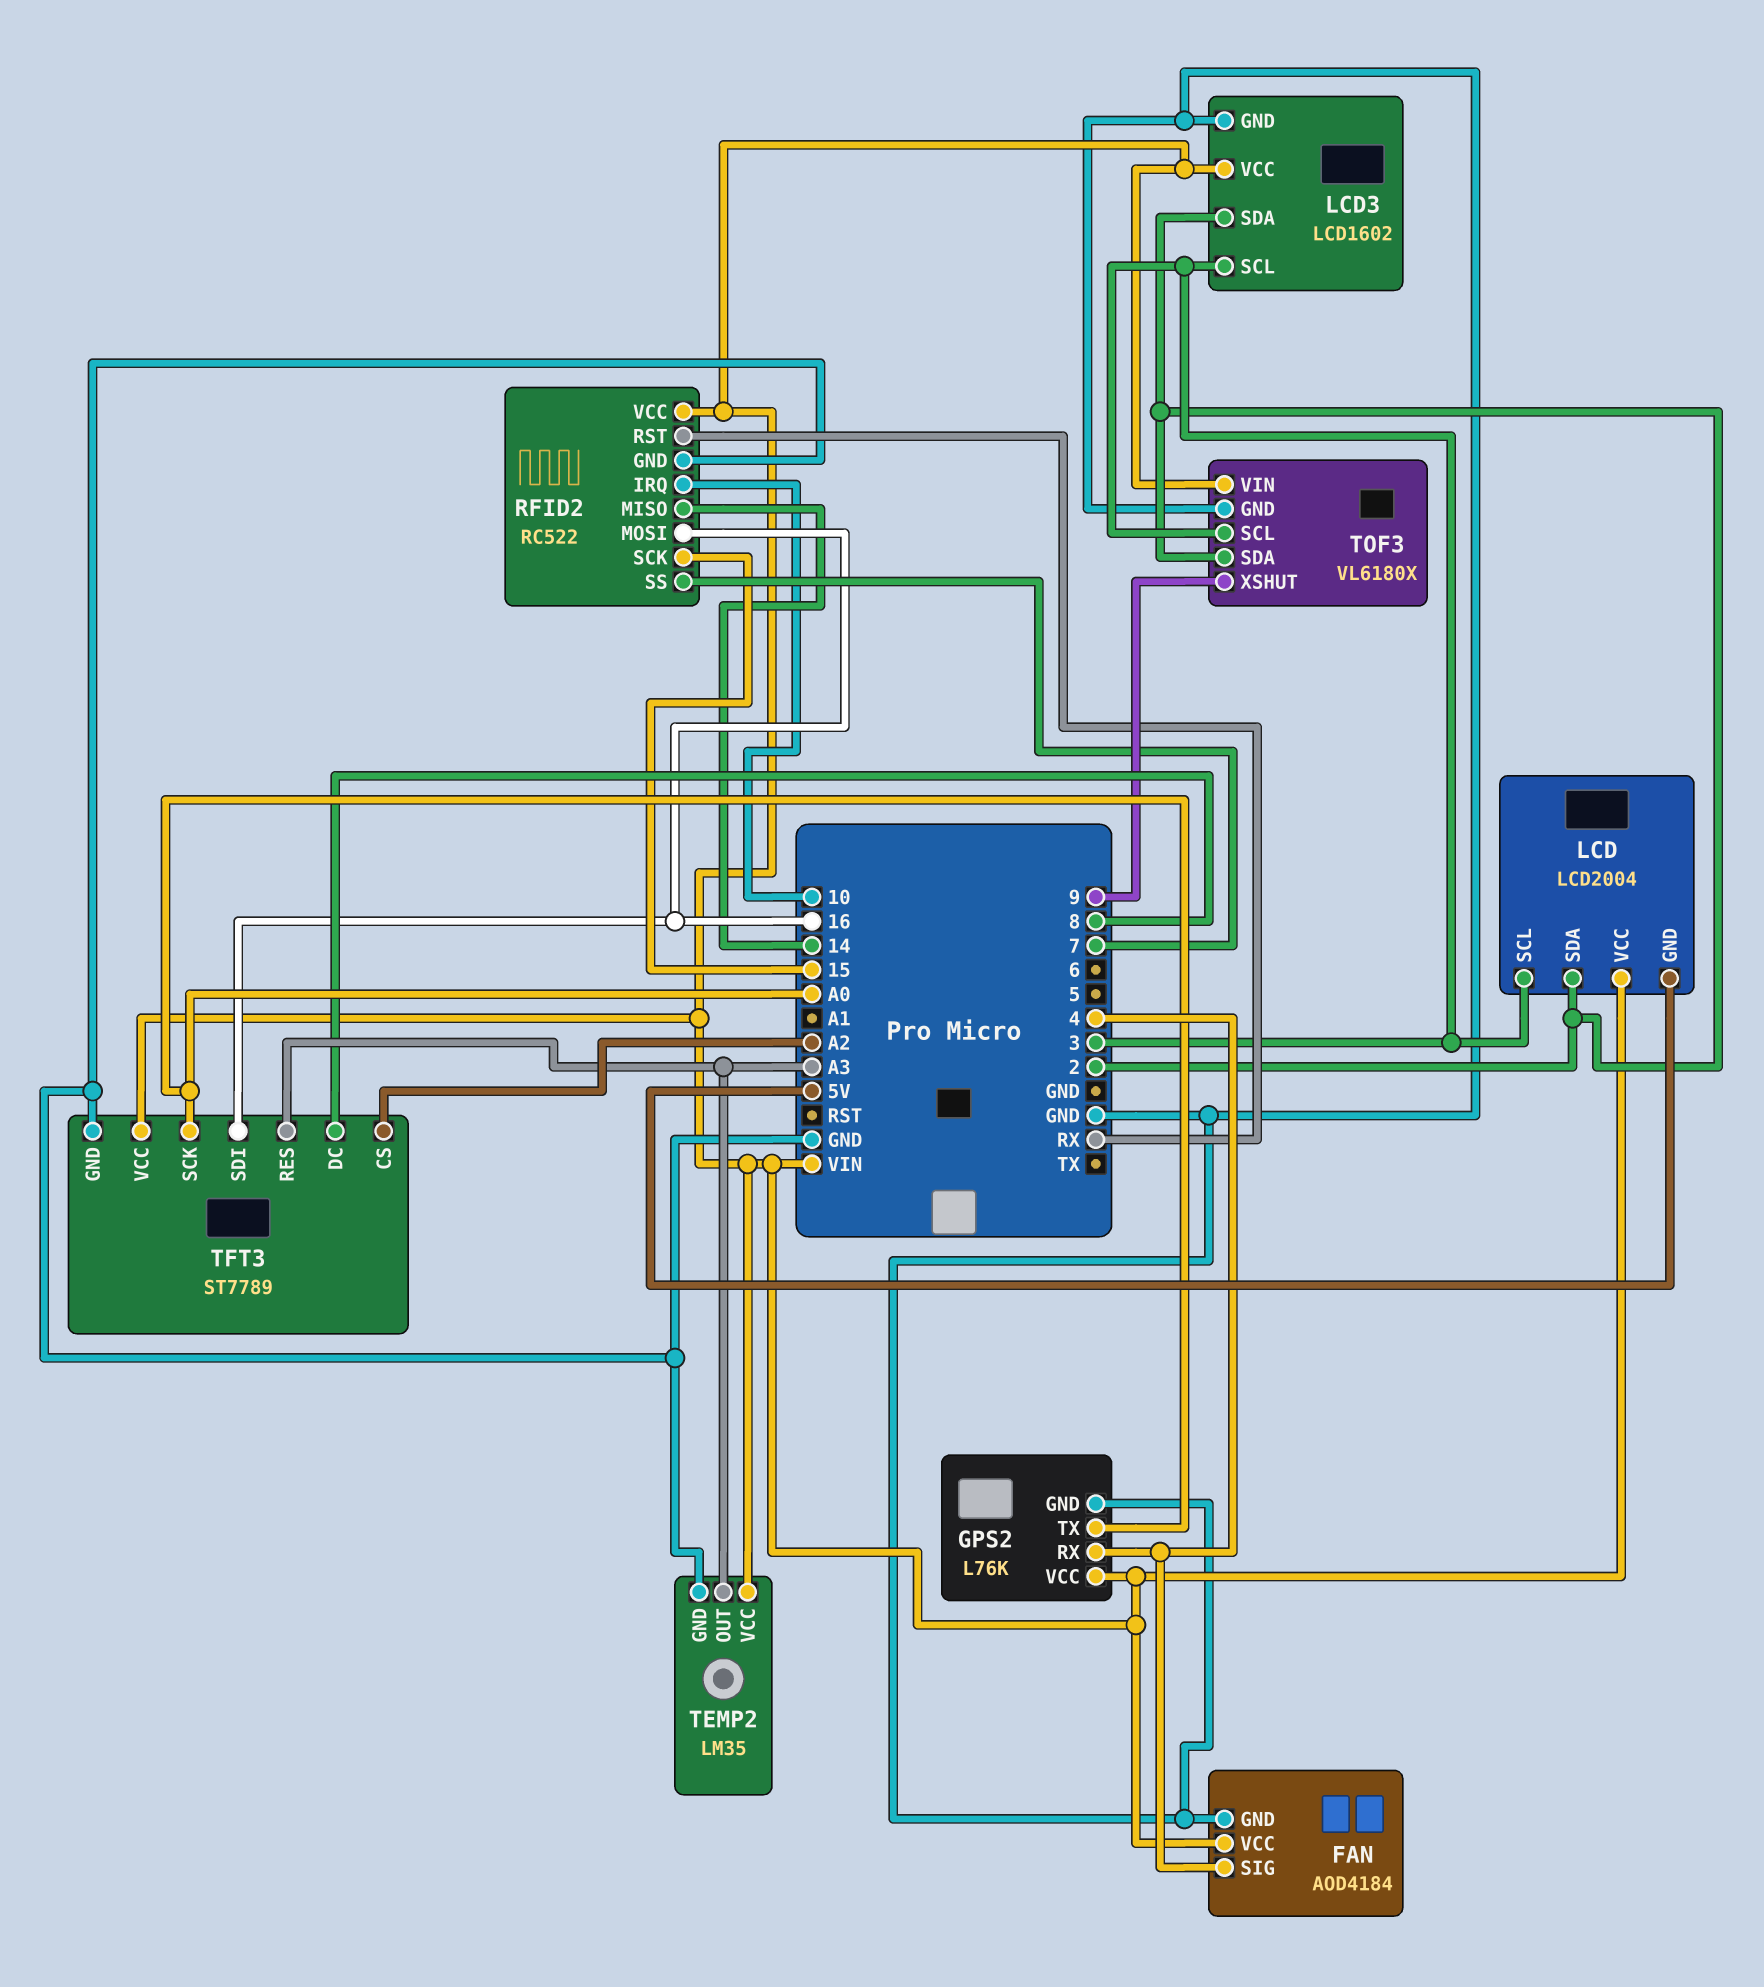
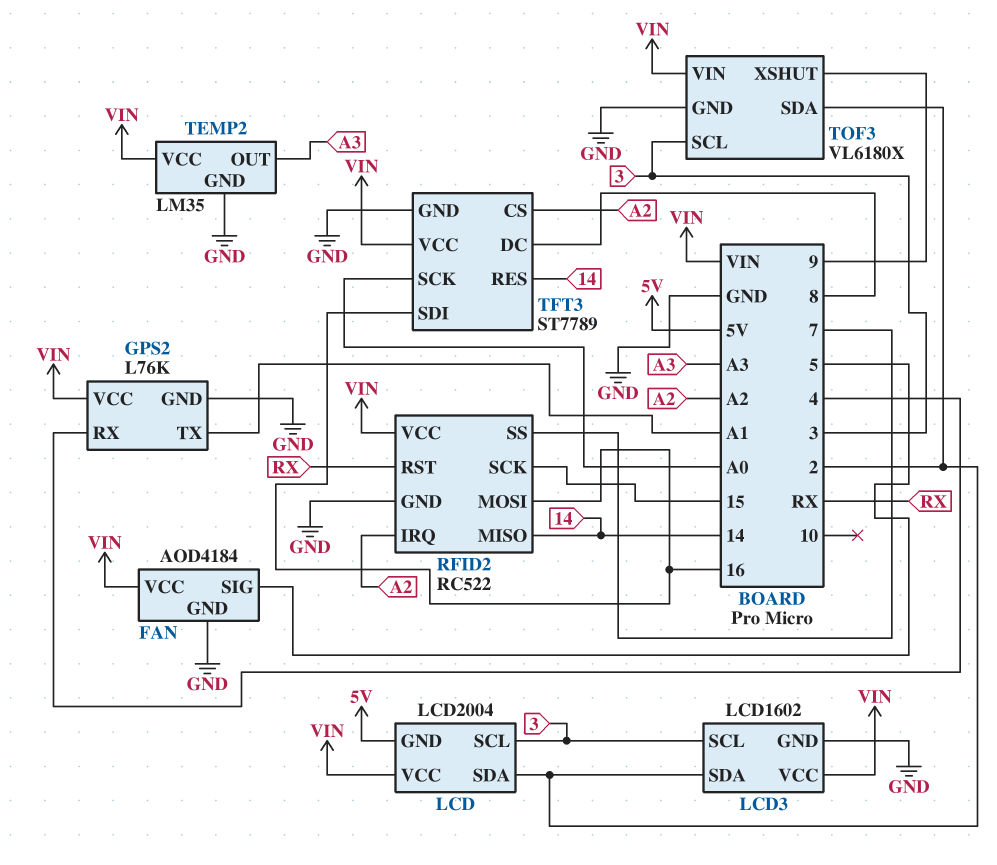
FAN pin SIG: 4 -> 5
GPS2 pin TX: A0 -> A1
RFID2 pin IRQ: 10 -> A2
TFT3 pin RES: A3 -> 14

